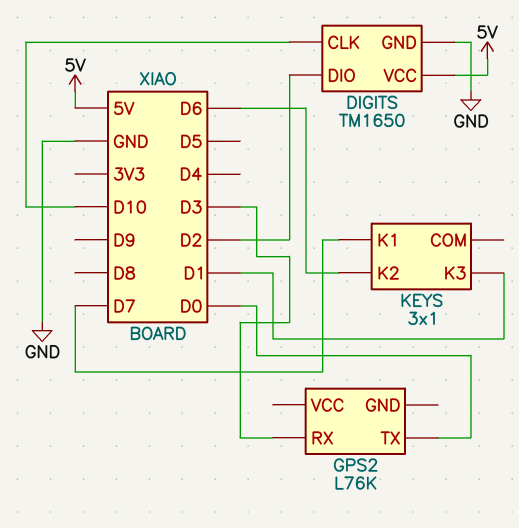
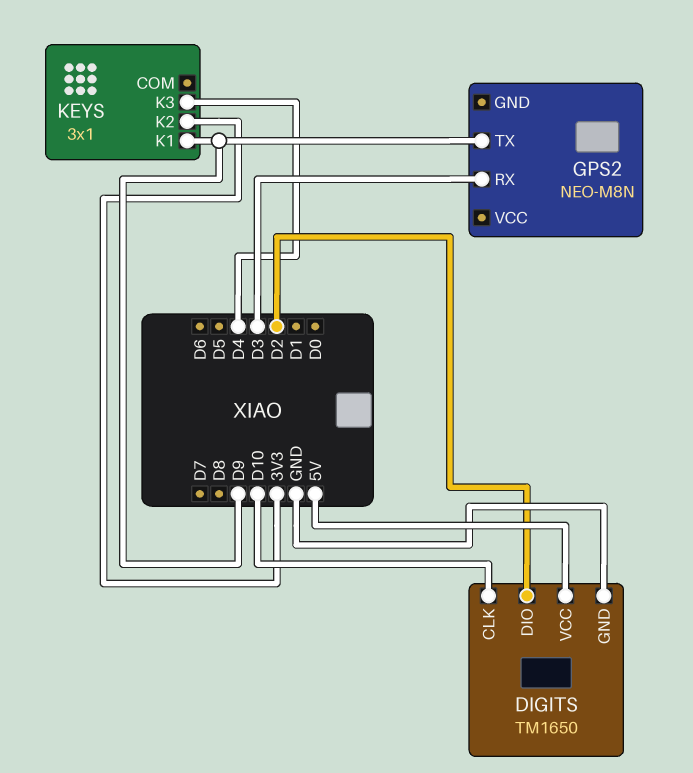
GPS2: L76K -> NEO-M8N
GPS2 pin TX: D0 -> D9
KEYS pin K1: D7 -> D9
KEYS pin K2: D6 -> 3V3
KEYS pin K3: D1 -> D4

